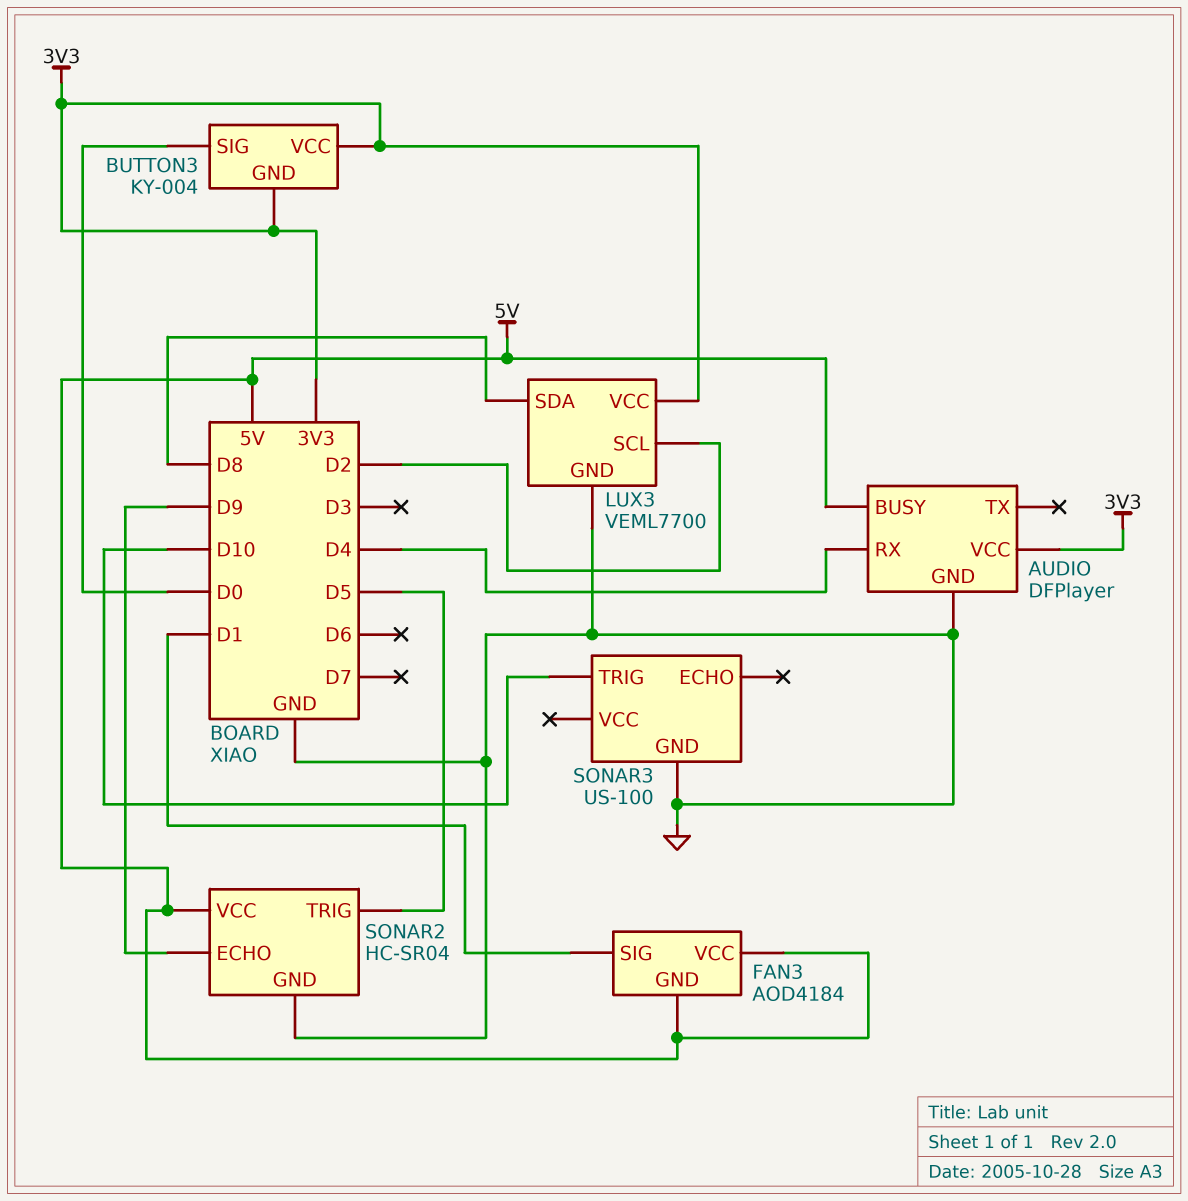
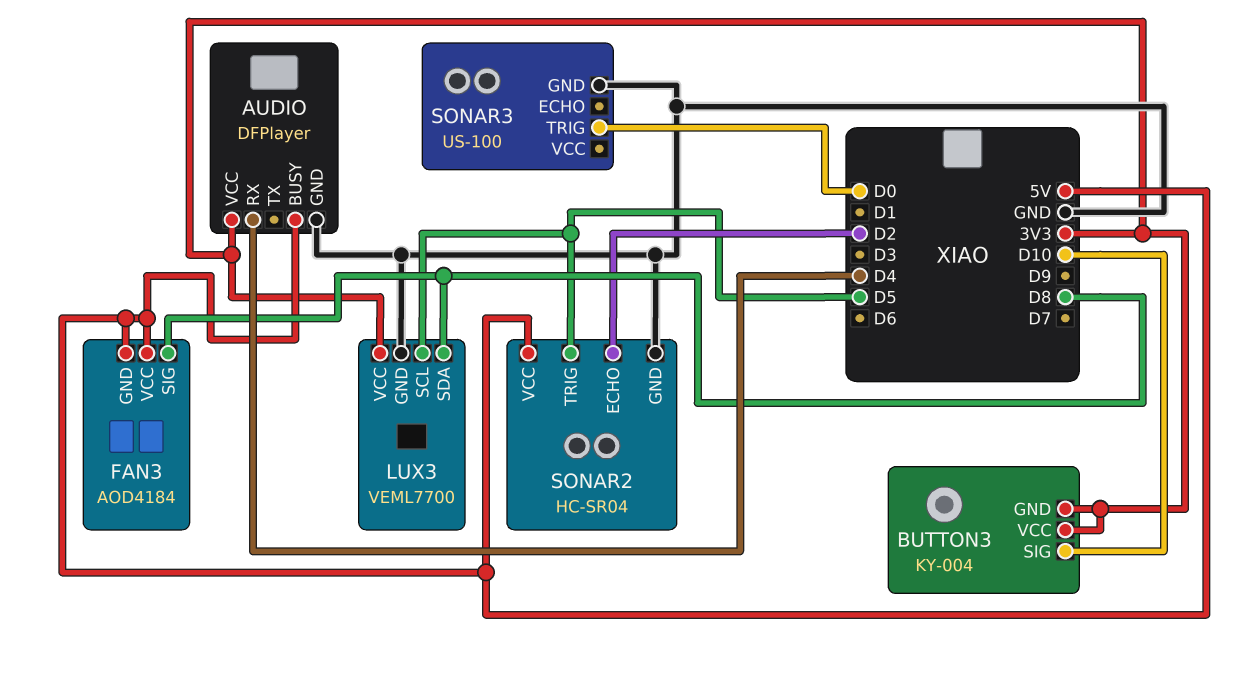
BUTTON3 pin SIG: D0 -> D10
FAN3 pin SIG: D1 -> D8
LUX3 pin SCL: D2 -> D5
SONAR2 pin ECHO: D9 -> D2
SONAR3 pin TRIG: D10 -> D0

